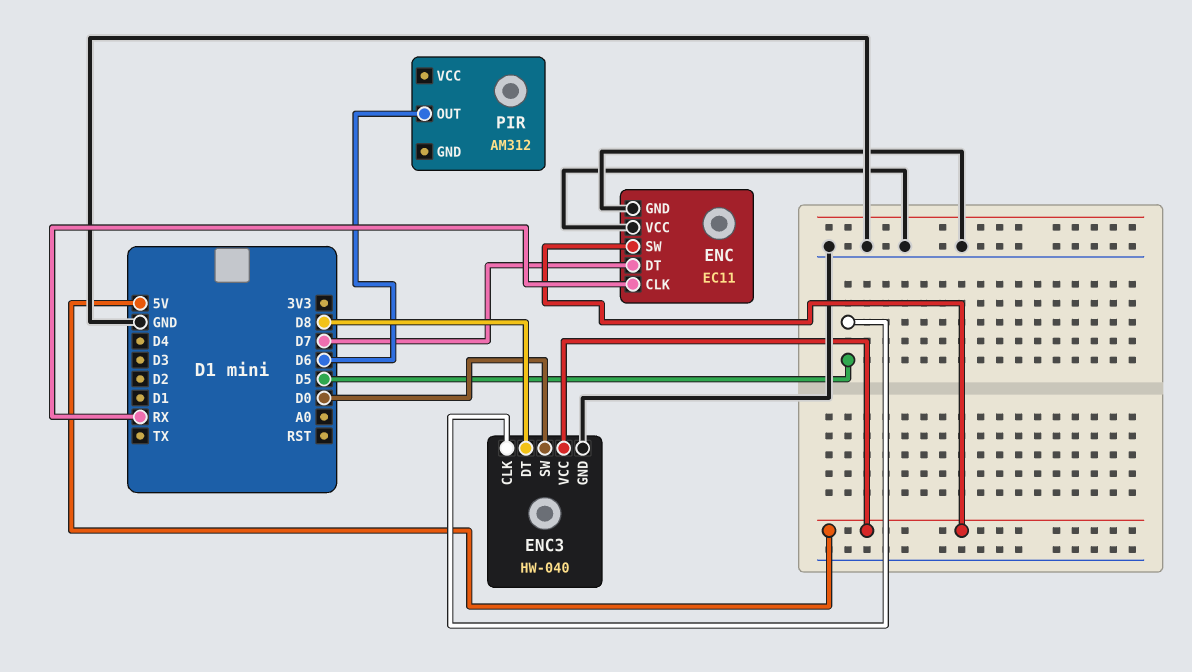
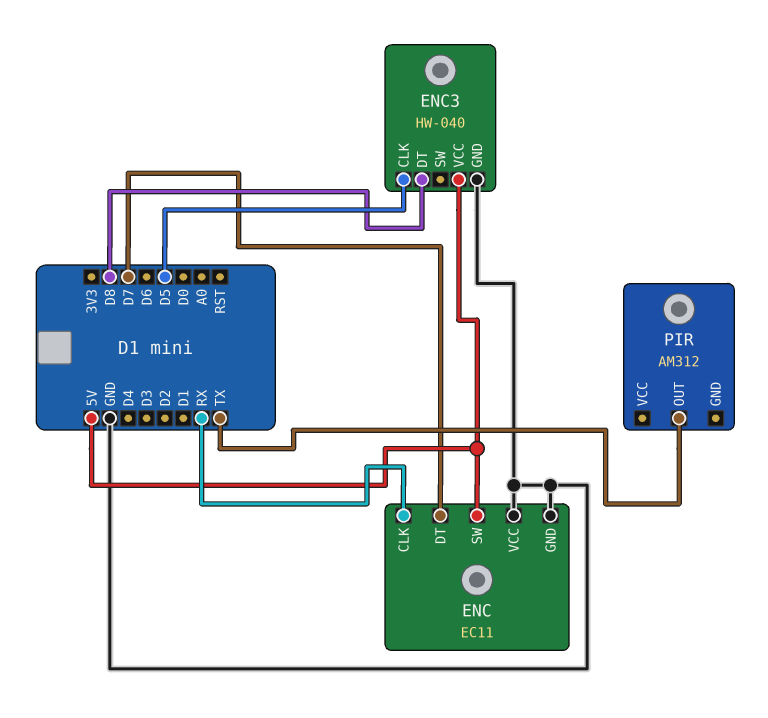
ENC3 pin SW: D0 -> none
PIR pin OUT: D6 -> TX

